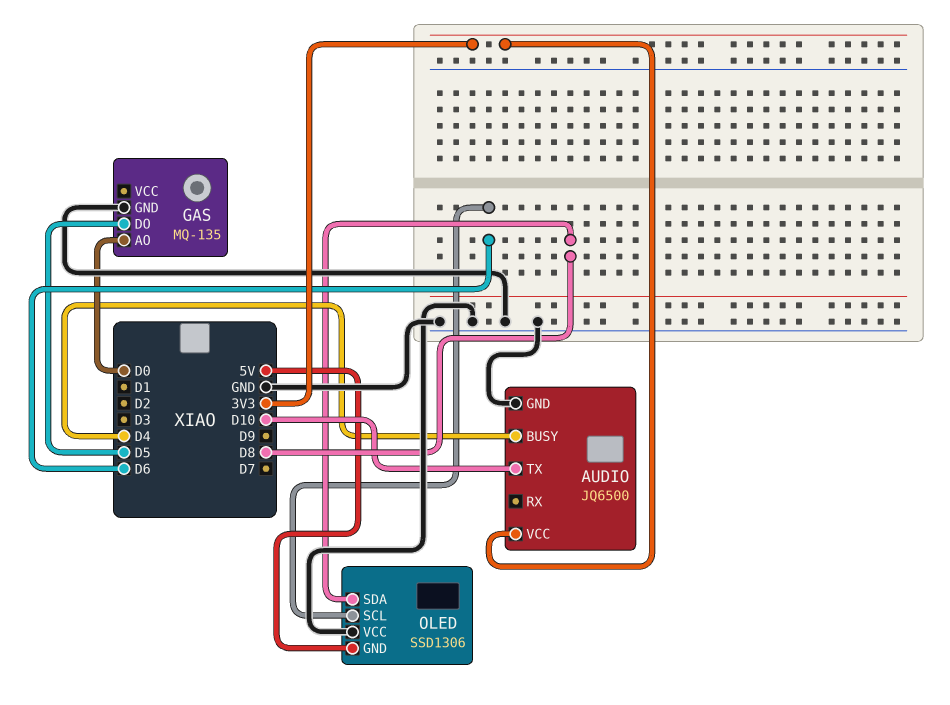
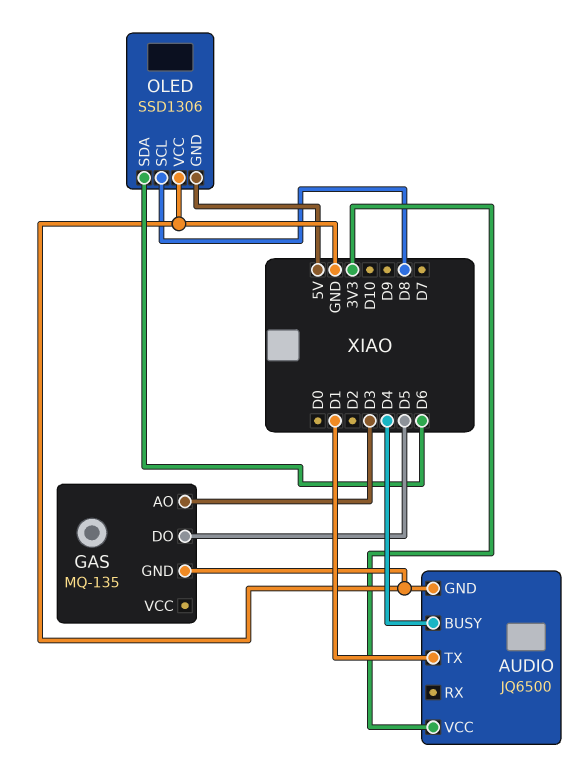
AUDIO pin TX: D10 -> D1
GAS pin AO: D0 -> D3
OLED pin SCL: D6 -> D8
OLED pin SDA: D8 -> D6

